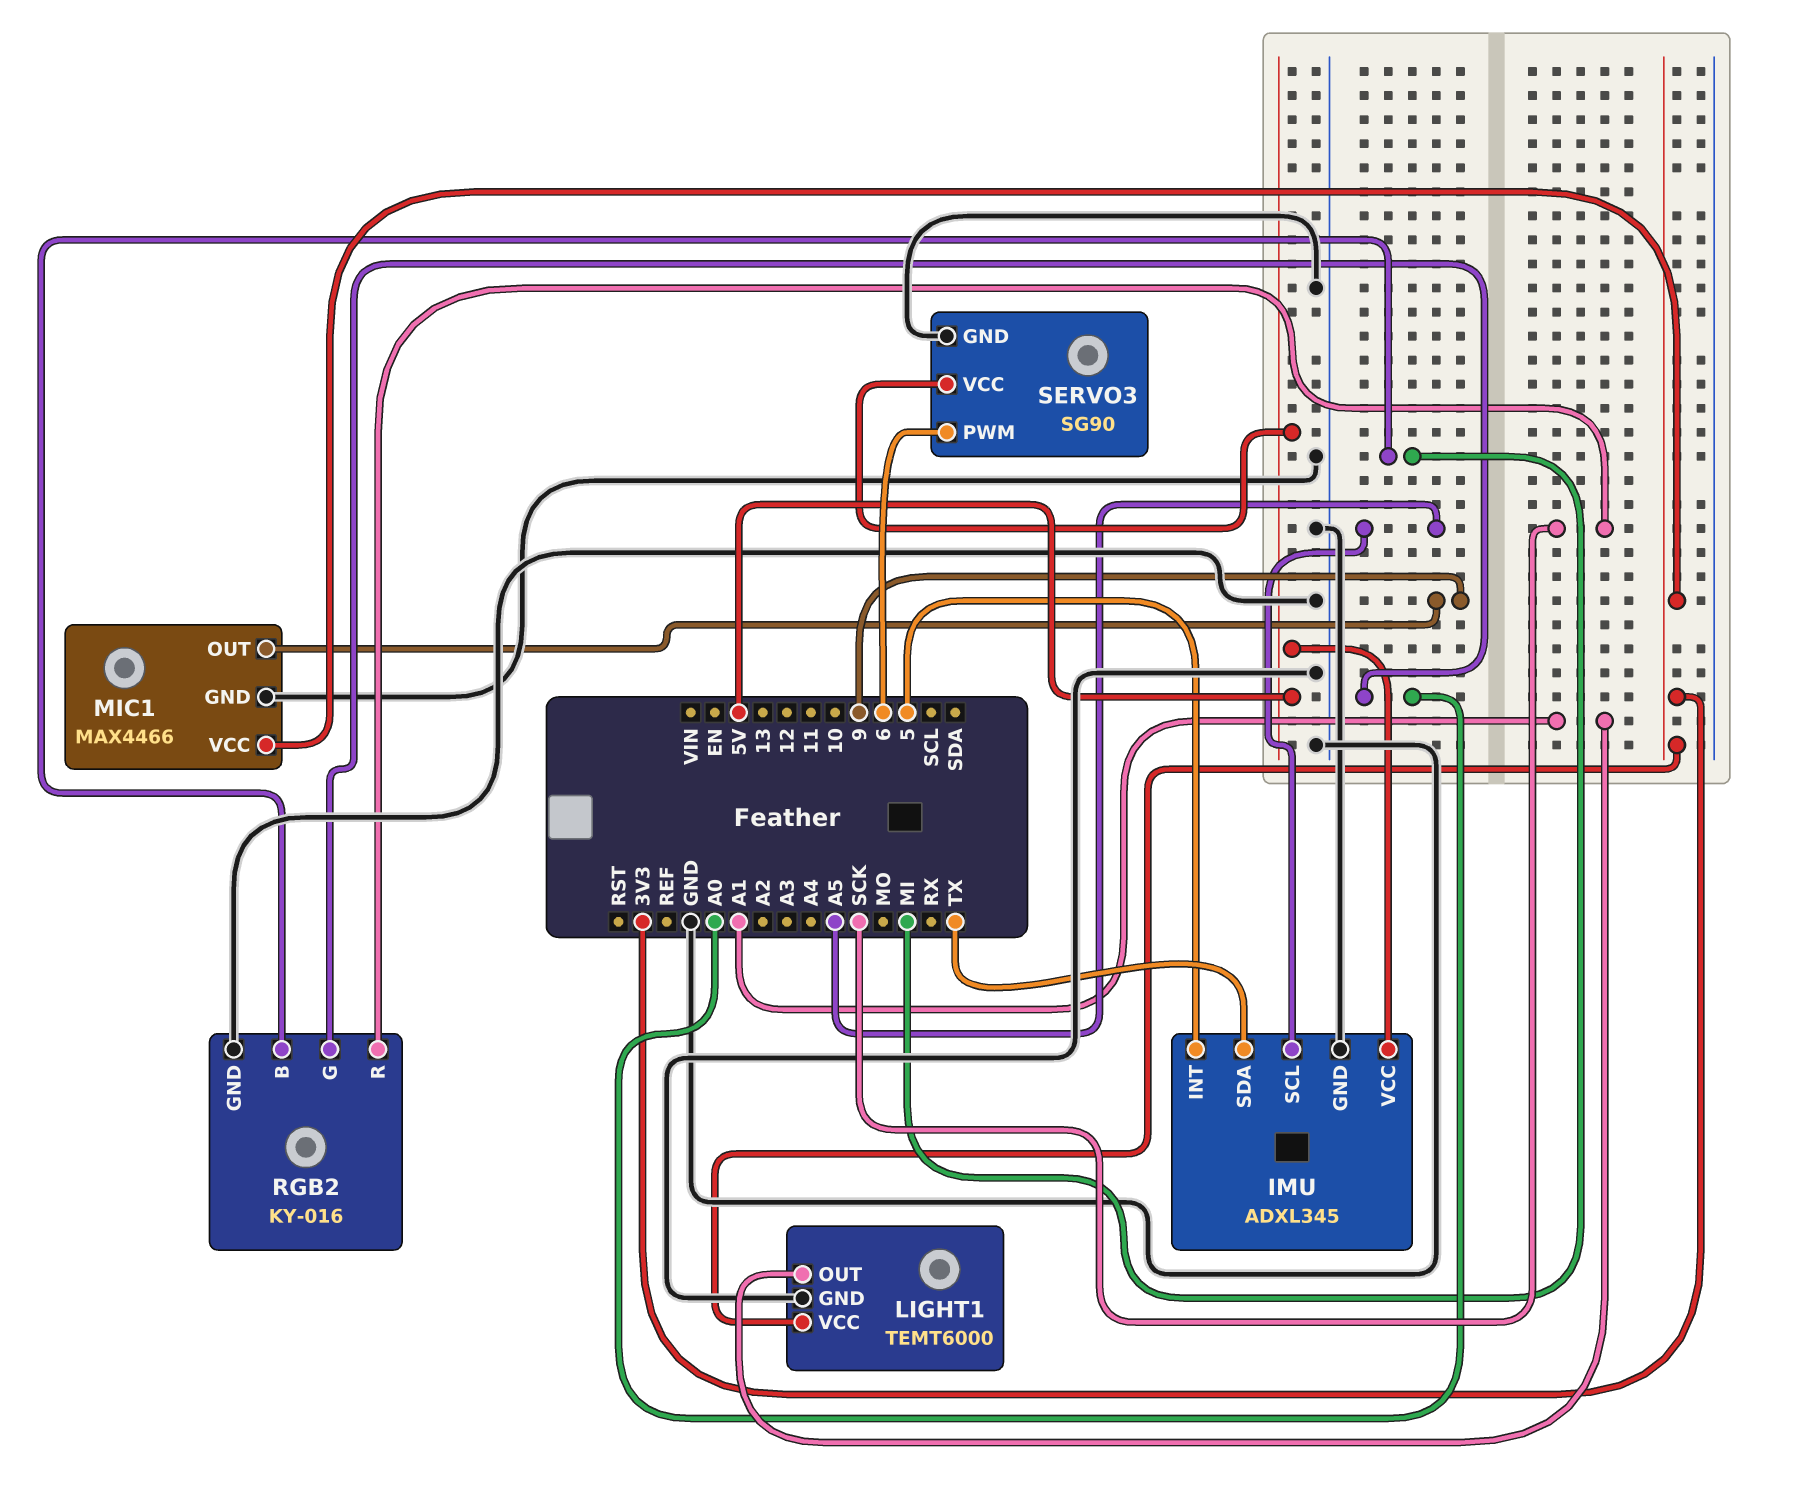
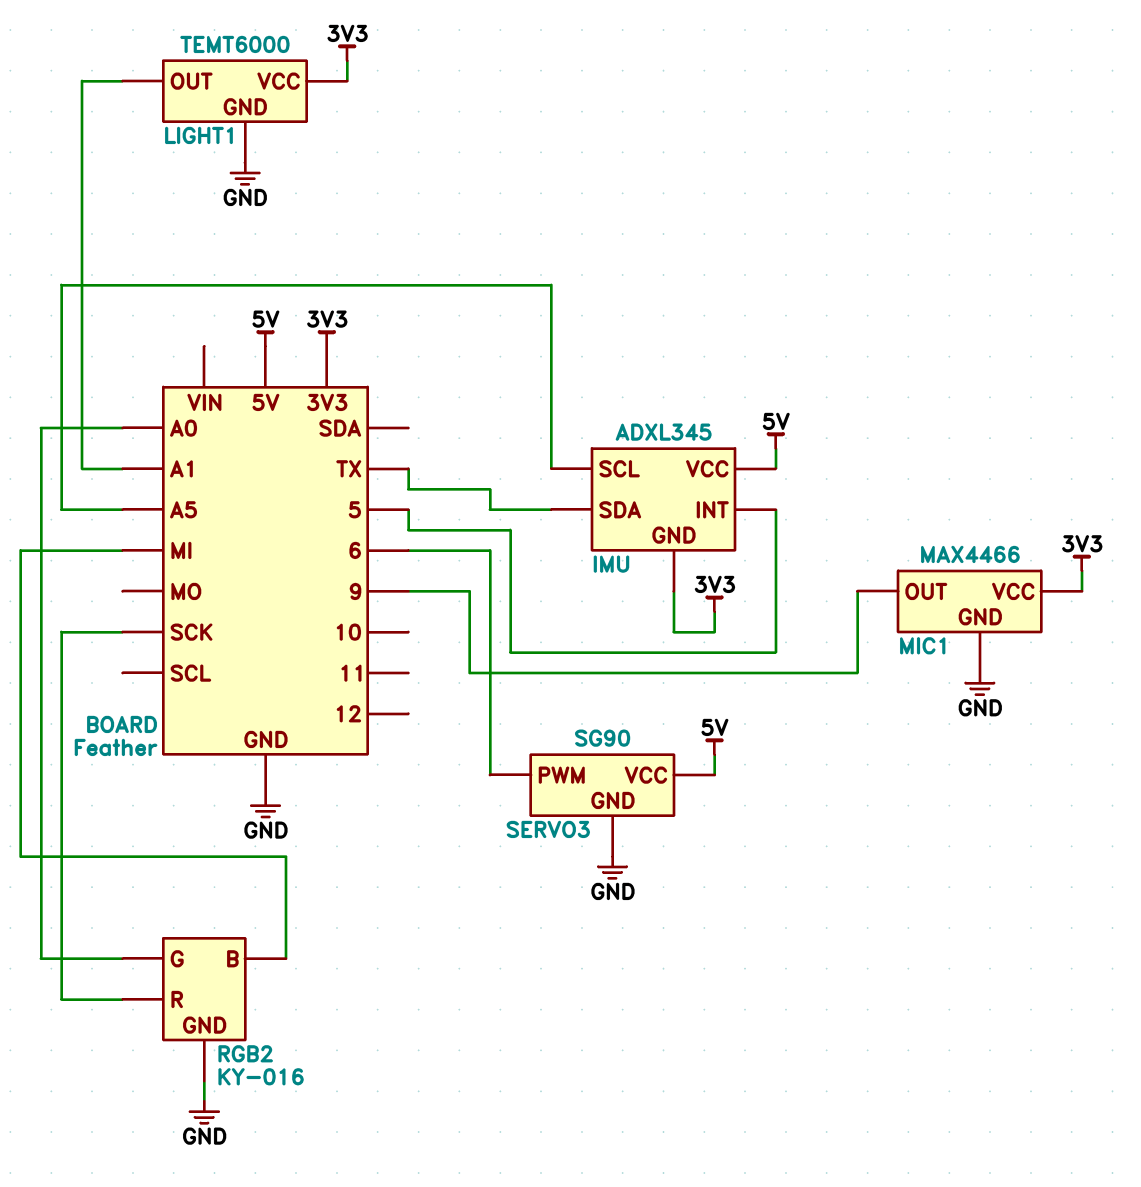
IMU pin GND: GND -> 3V3

